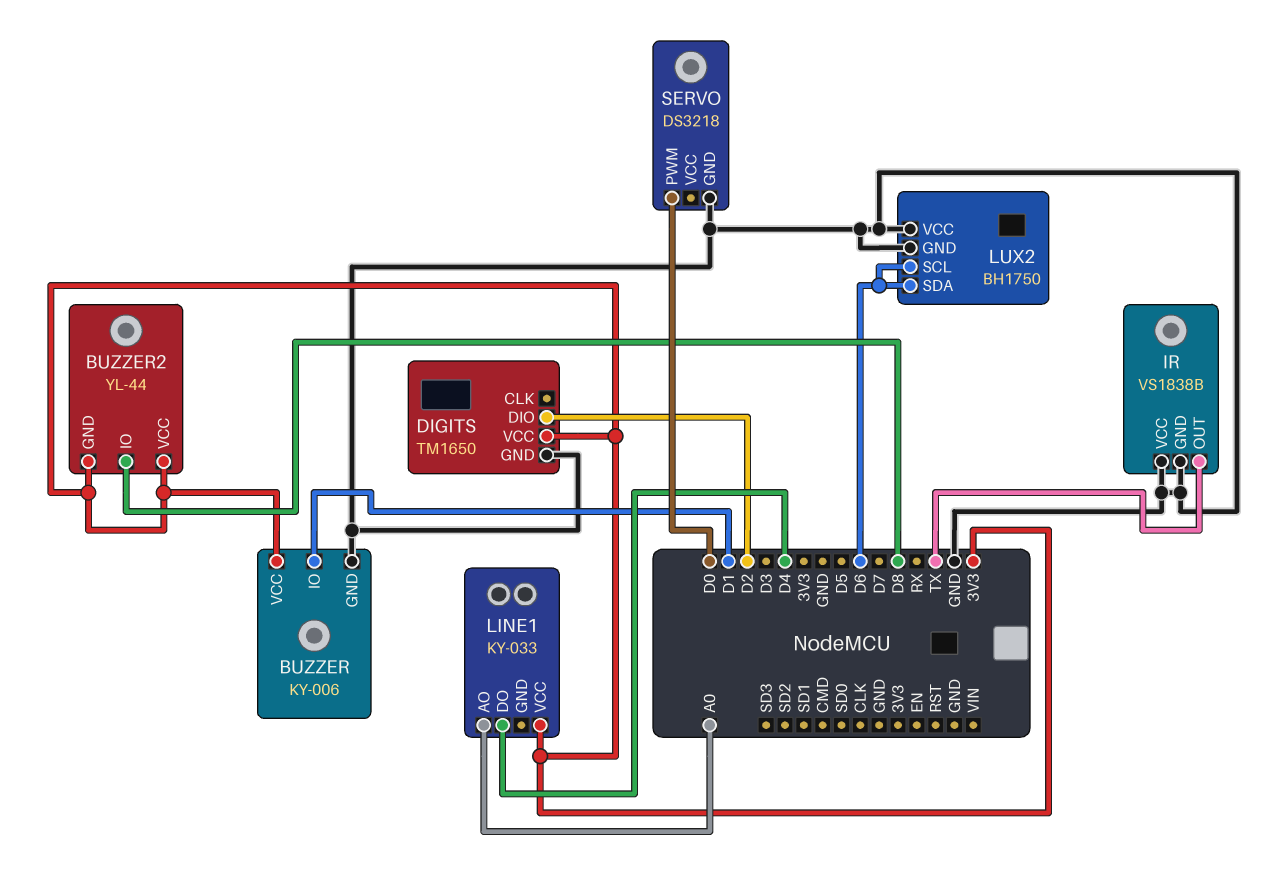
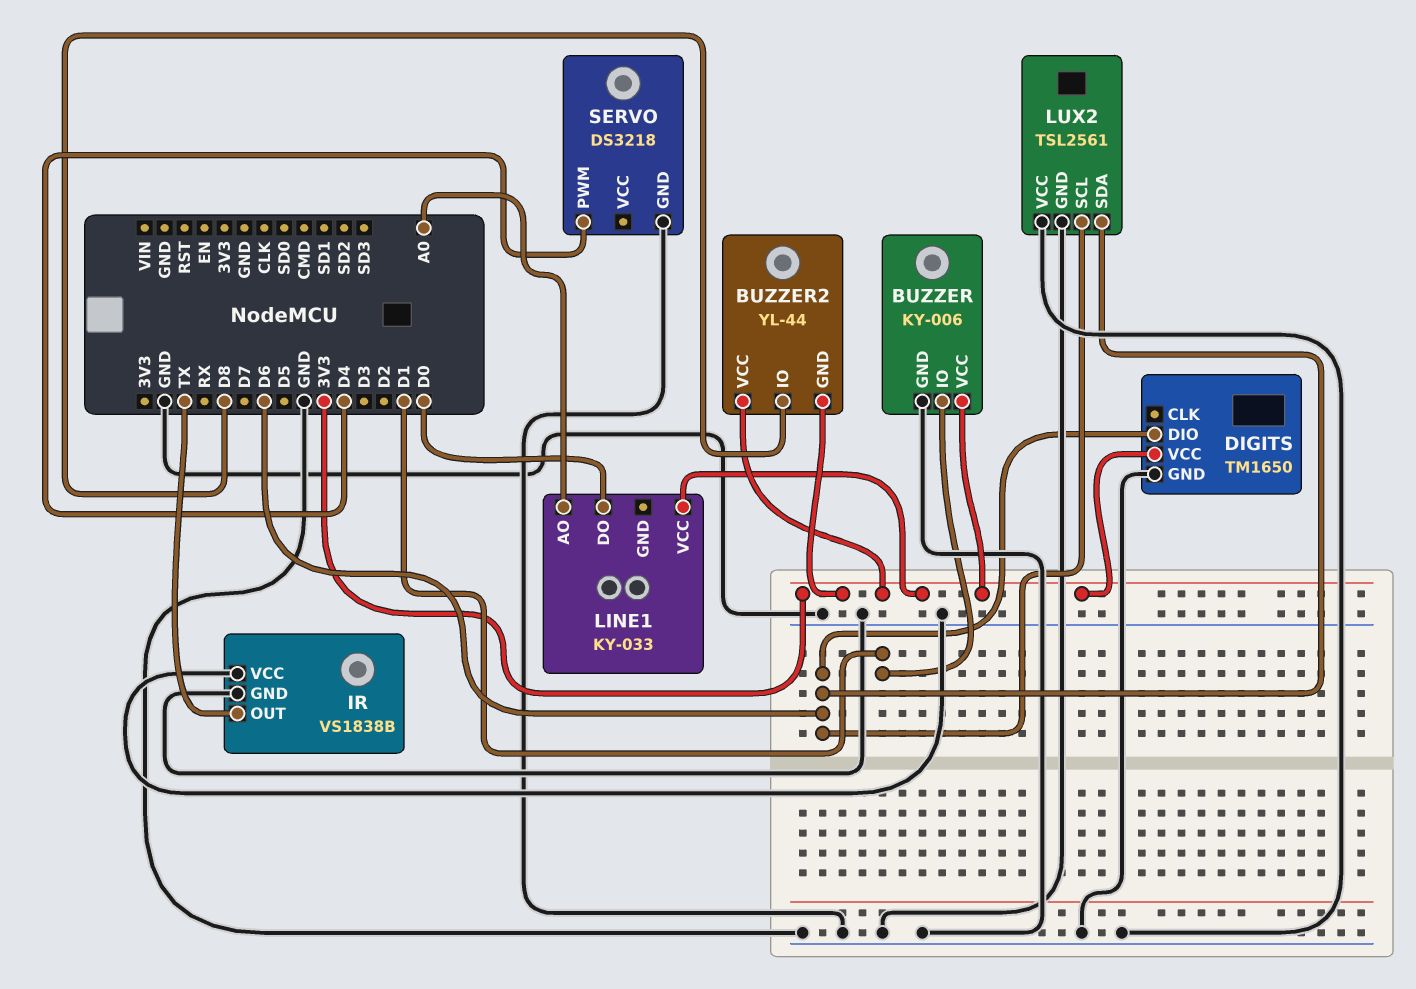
DIGITS pin DIO: D2 -> D6
LINE1 pin DO: D4 -> D0
LUX2: BH1750 -> TSL2561
SERVO pin PWM: D0 -> D4

